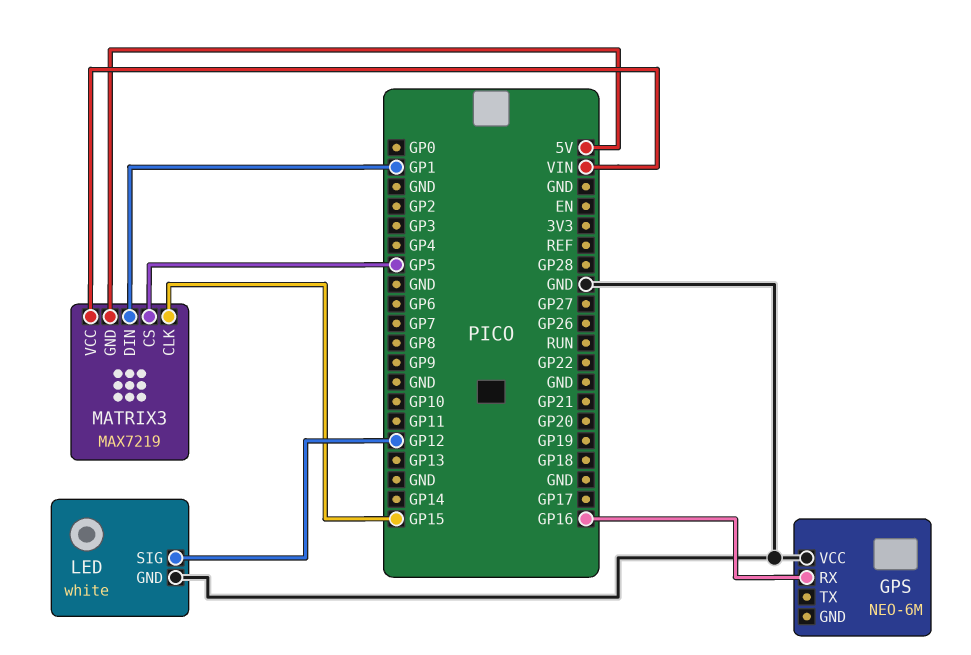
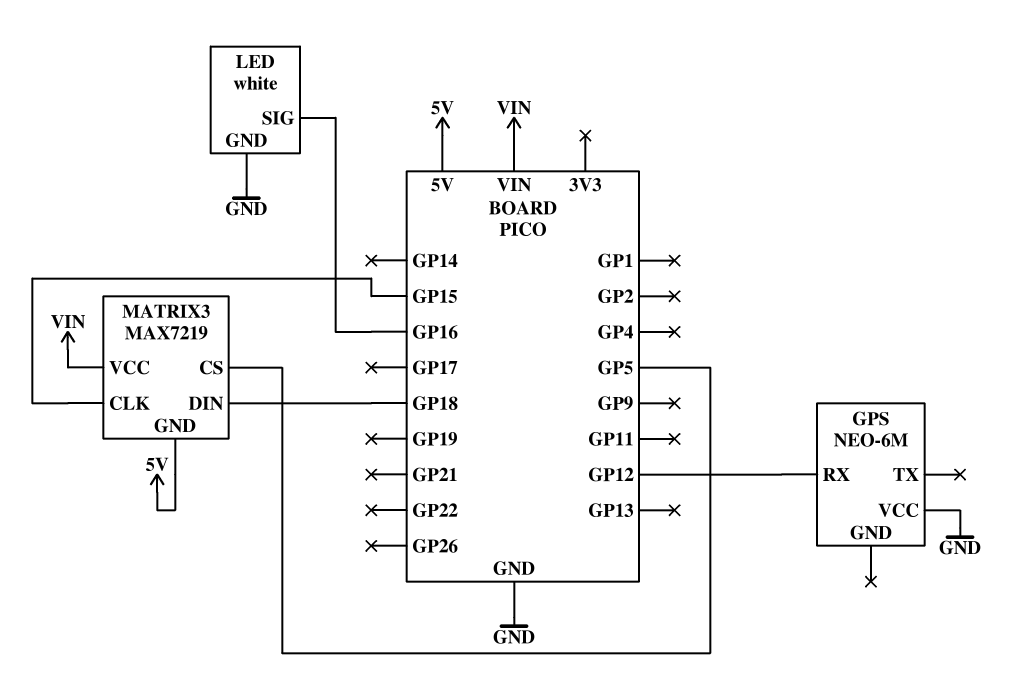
GPS pin RX: GP16 -> GP12
LED pin SIG: GP12 -> GP16
MATRIX3 pin DIN: GP1 -> GP18

